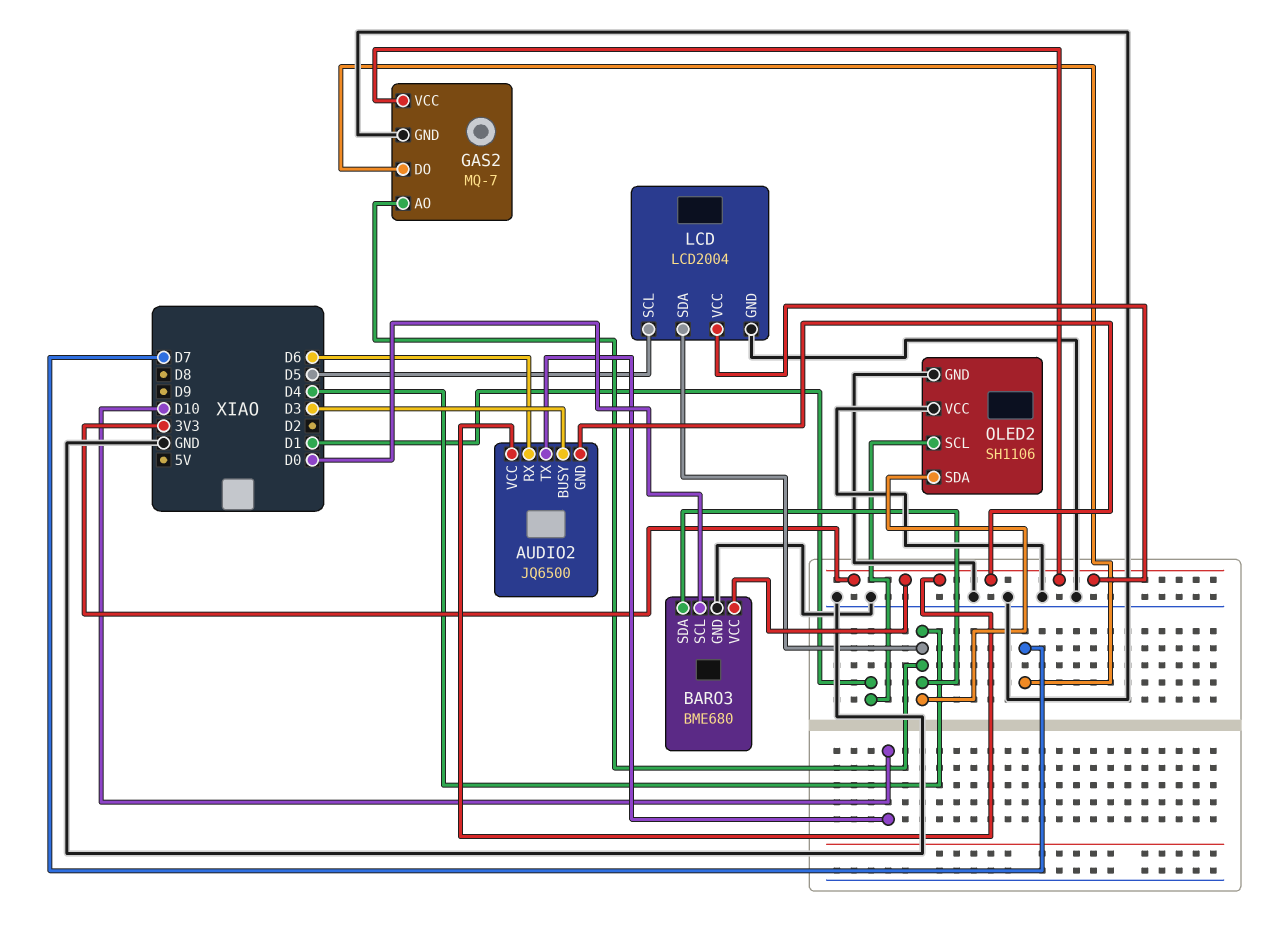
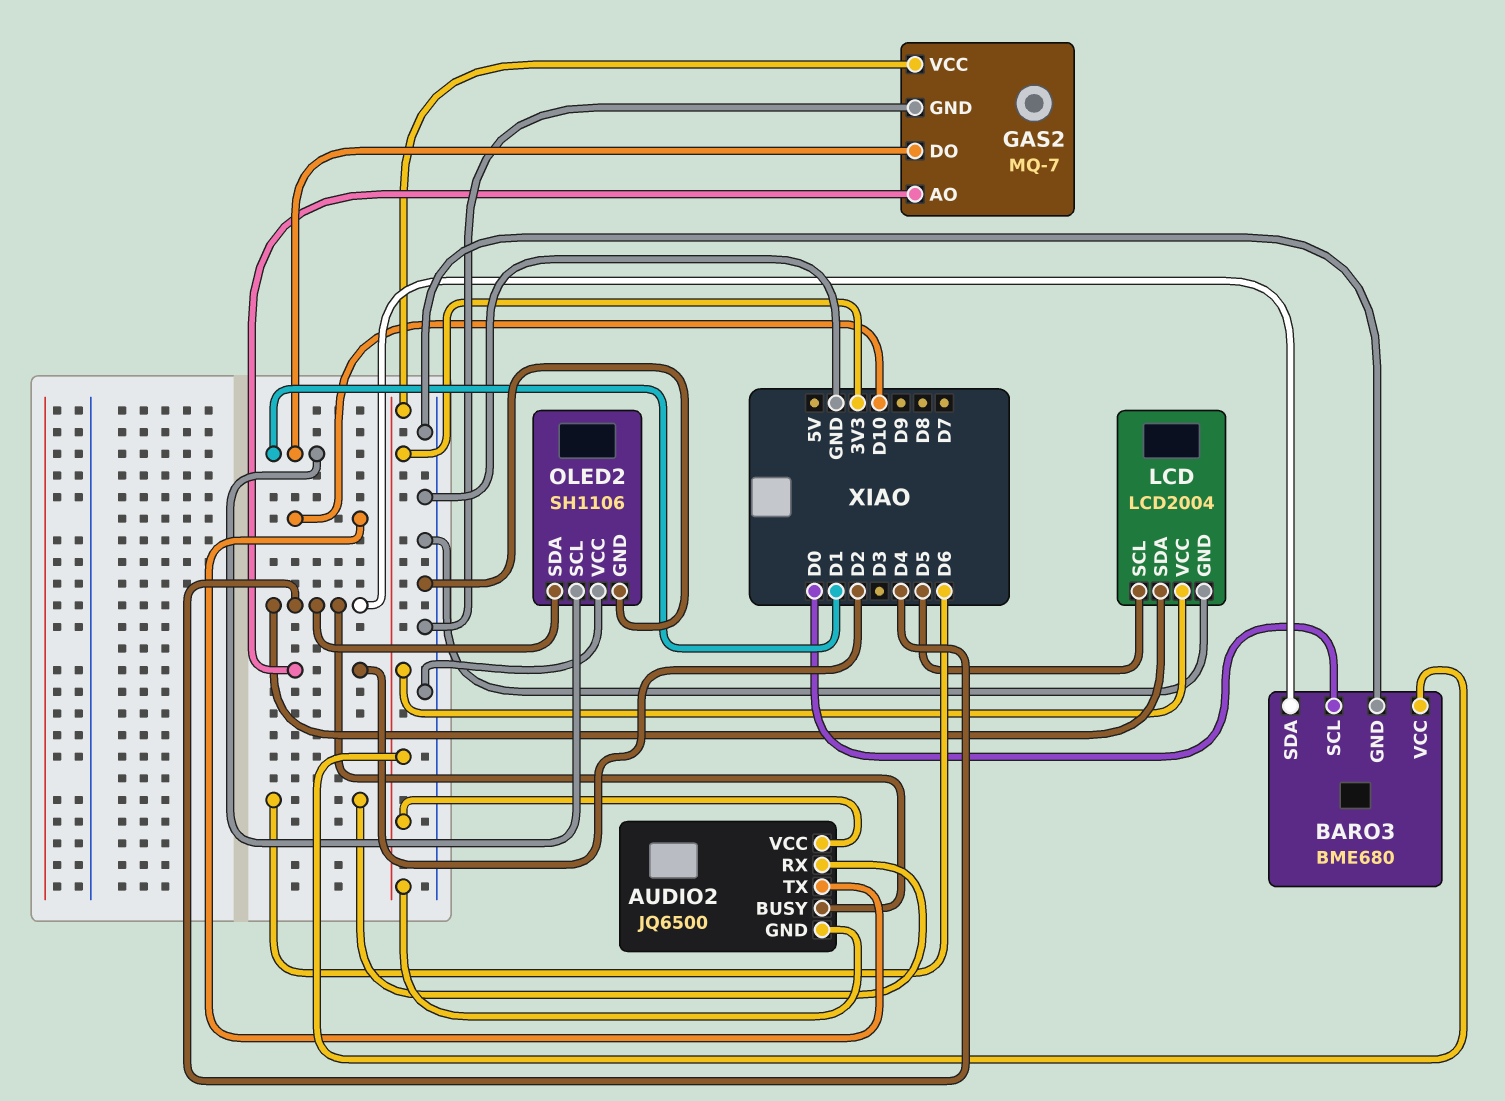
AUDIO2 pin BUSY: D3 -> D4
GAS2 pin AO: D4 -> D2
GAS2 pin DO: D7 -> D1

